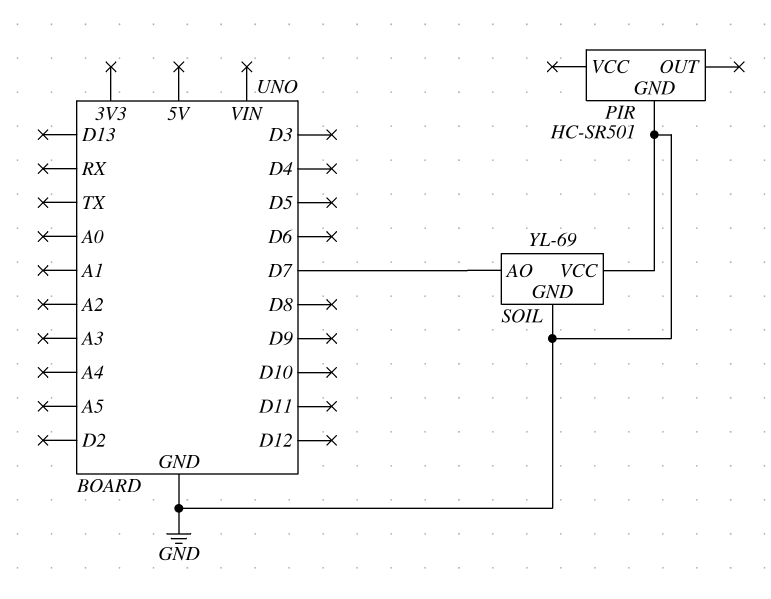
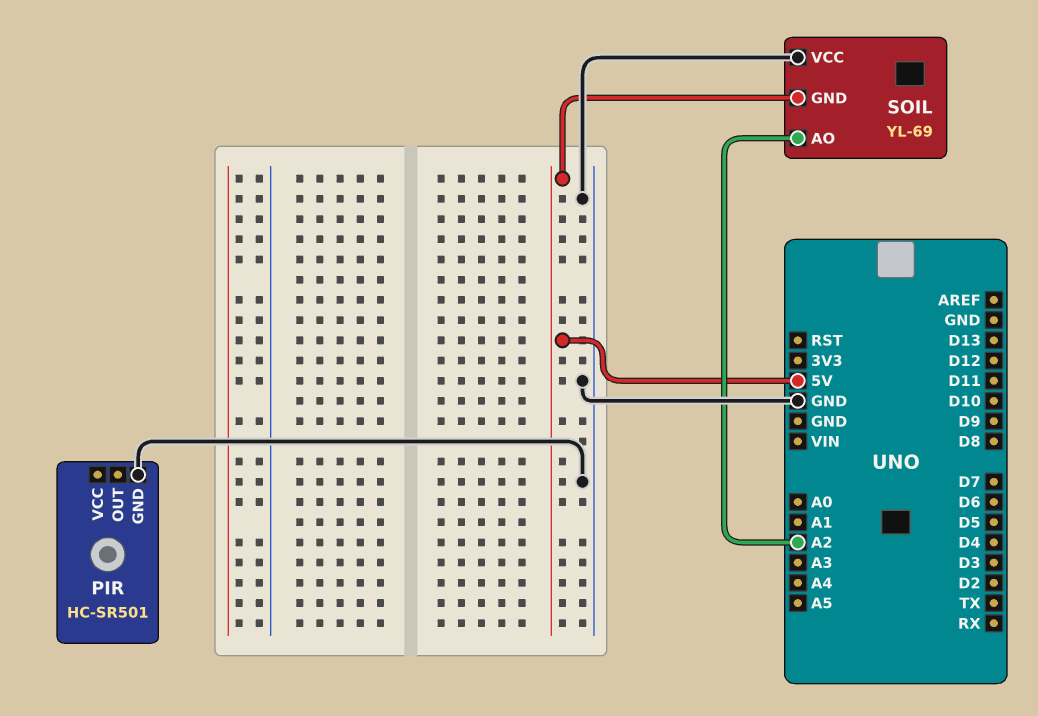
SOIL pin AO: D7 -> A2
SOIL pin GND: GND -> 5V

